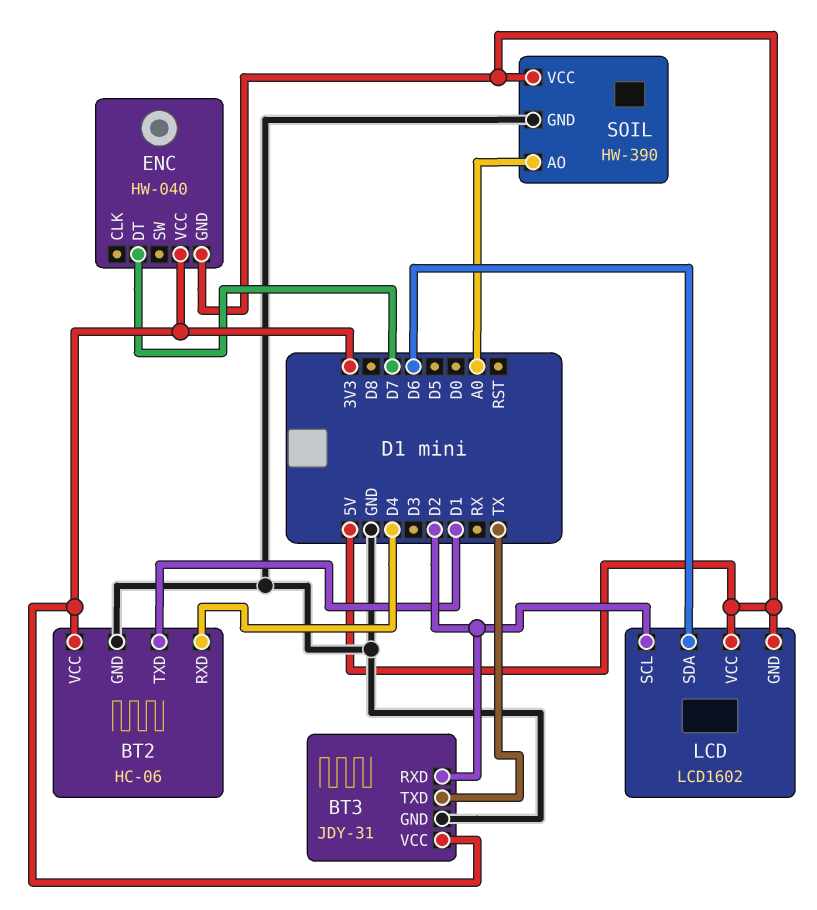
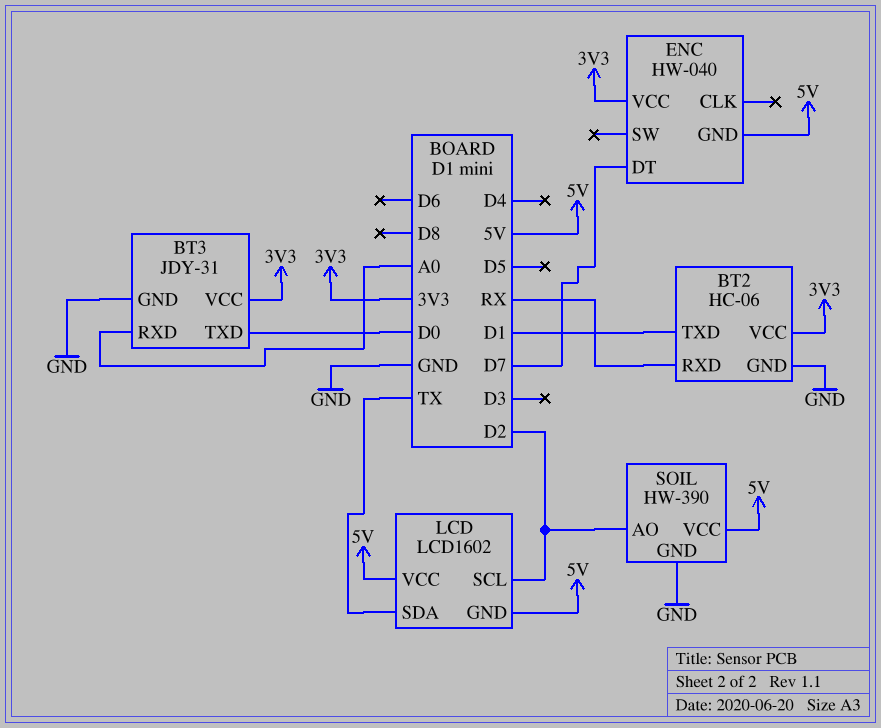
BT2 pin RXD: D4 -> RX
BT3 pin RXD: D2 -> A0
BT3 pin TXD: TX -> D0
LCD pin SDA: D6 -> TX
SOIL pin AO: A0 -> D2

